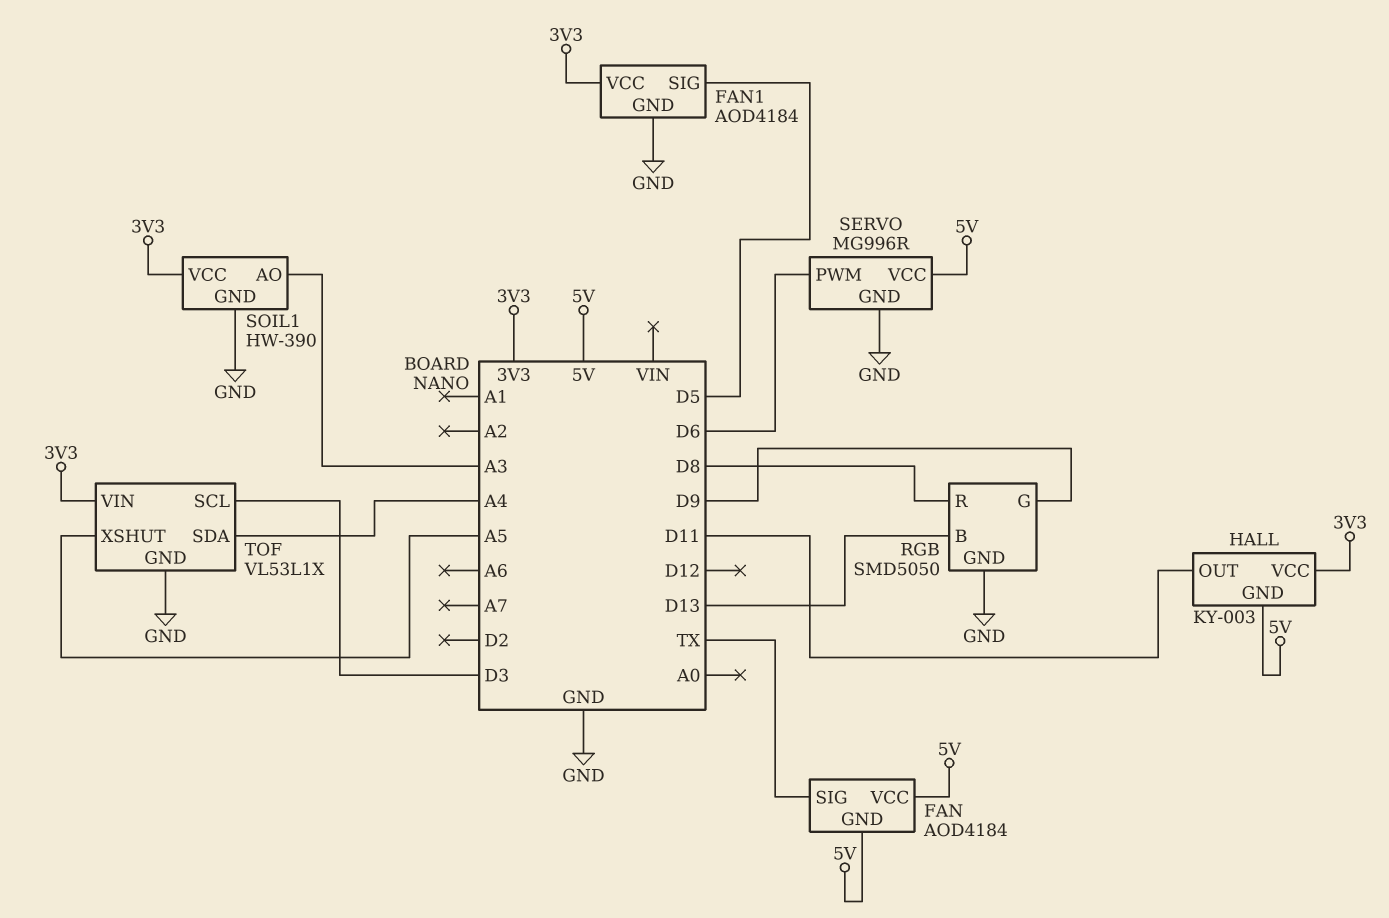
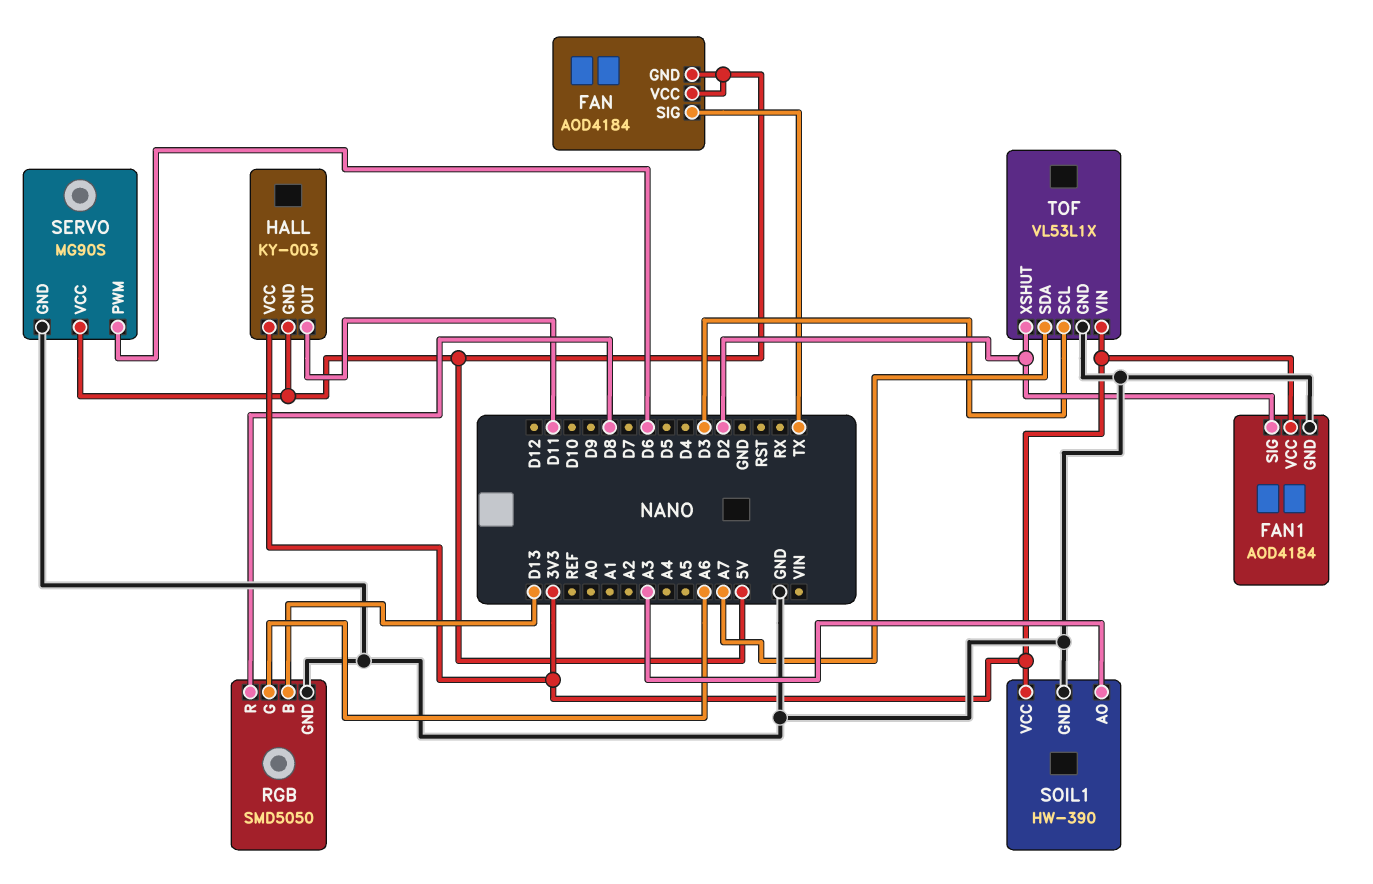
FAN1 pin SIG: D5 -> D2
RGB pin G: D9 -> A6
SERVO: MG996R -> MG90S
TOF pin SDA: A4 -> A7
TOF pin XSHUT: A5 -> D2

